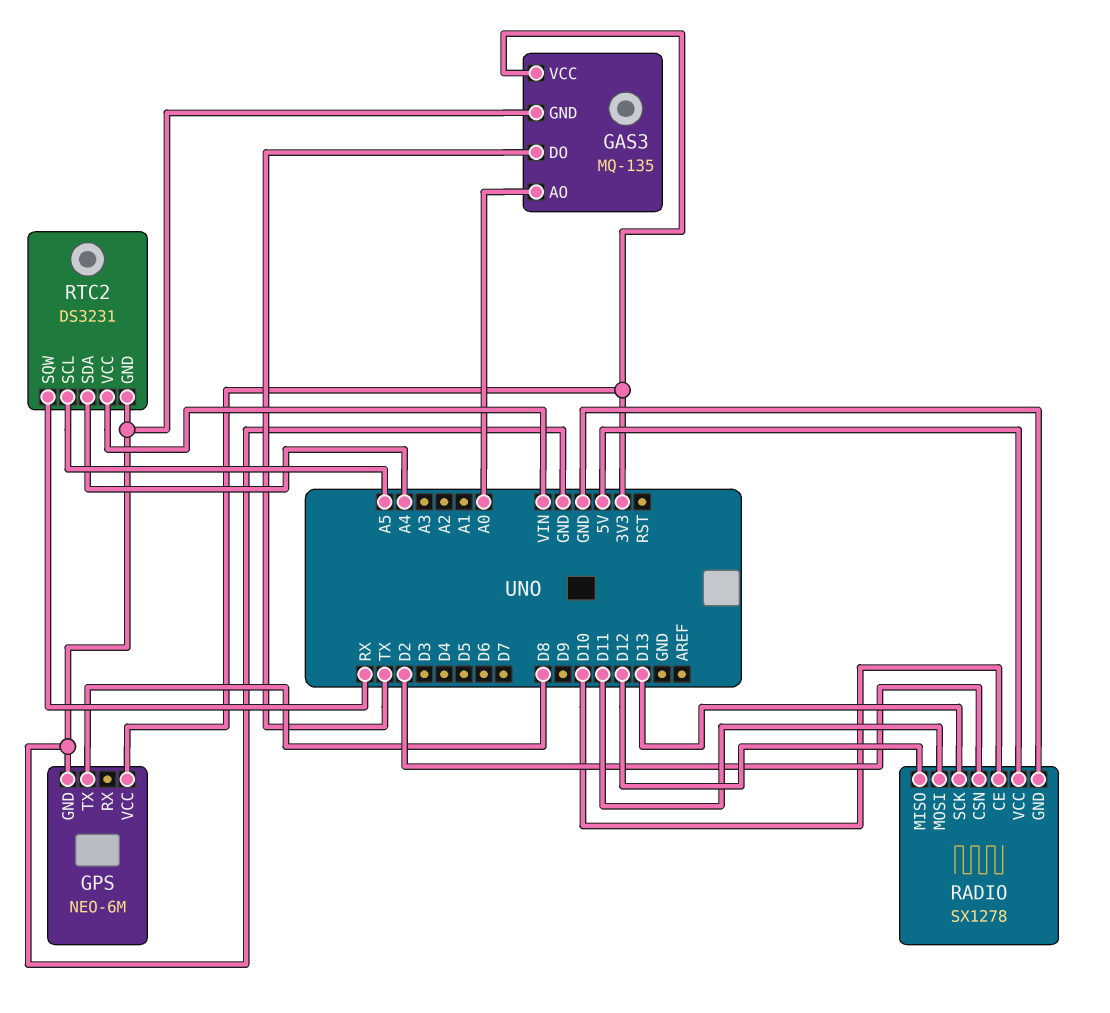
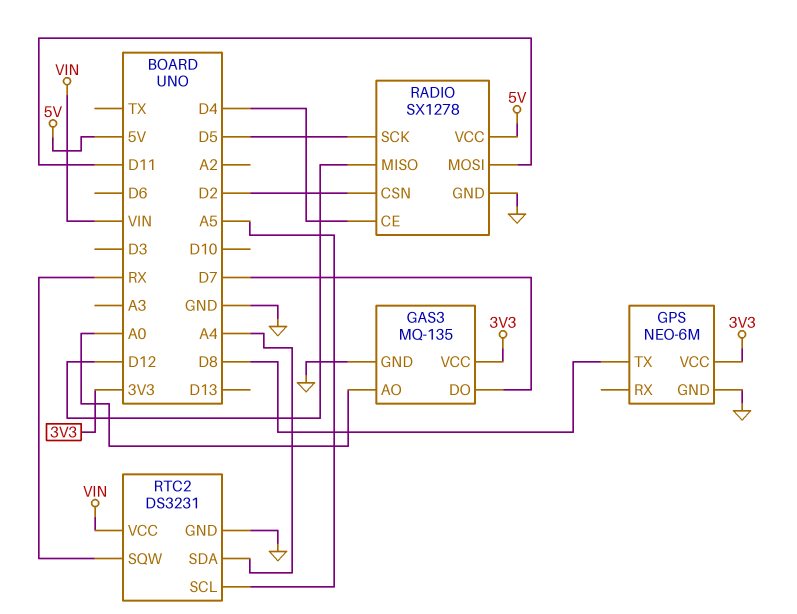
GAS3 pin DO: TX -> D7
RADIO pin CE: D10 -> D4
RADIO pin SCK: D13 -> D5

